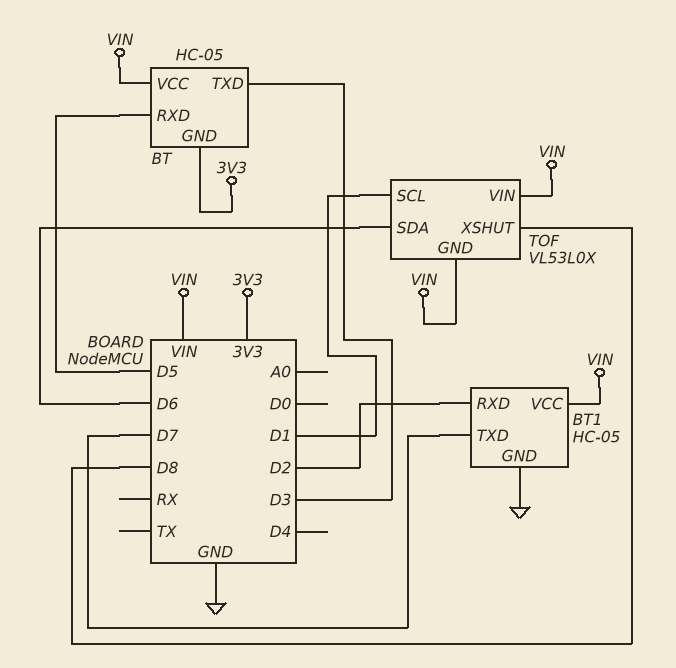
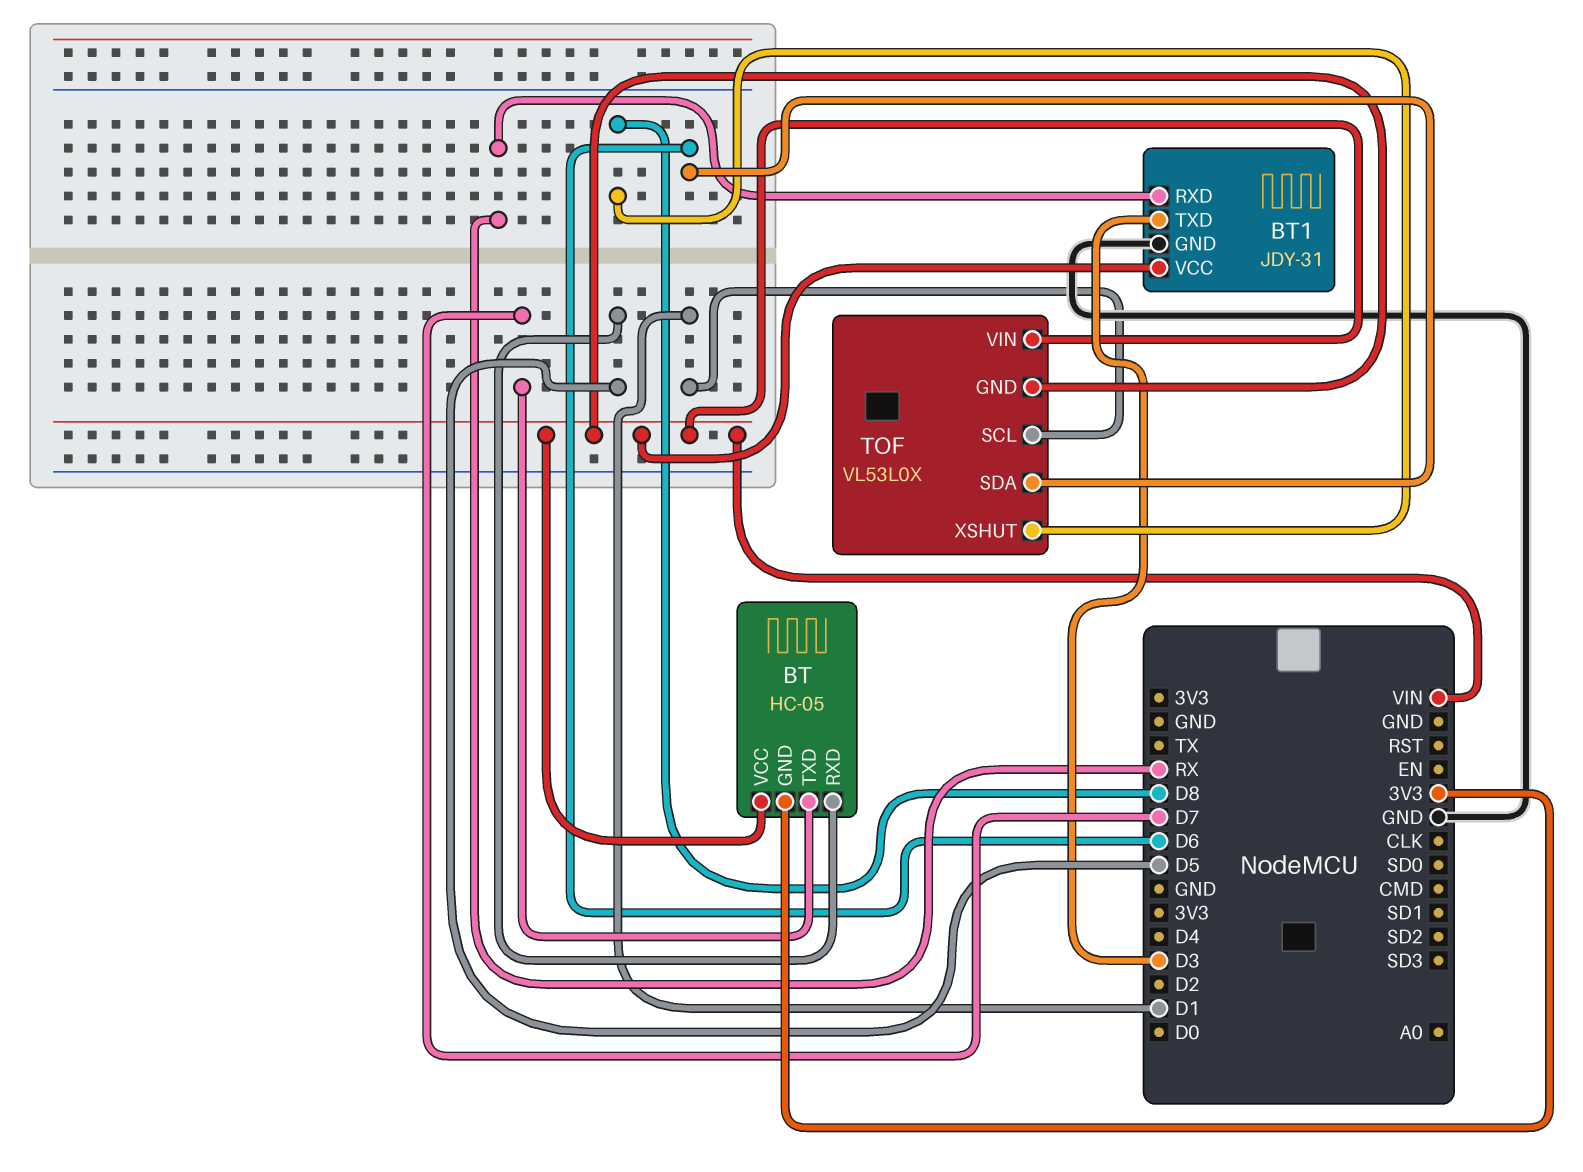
BT pin TXD: D3 -> D7
BT1: HC-05 -> JDY-31
BT1 pin RXD: D2 -> RX
BT1 pin TXD: D7 -> D3

